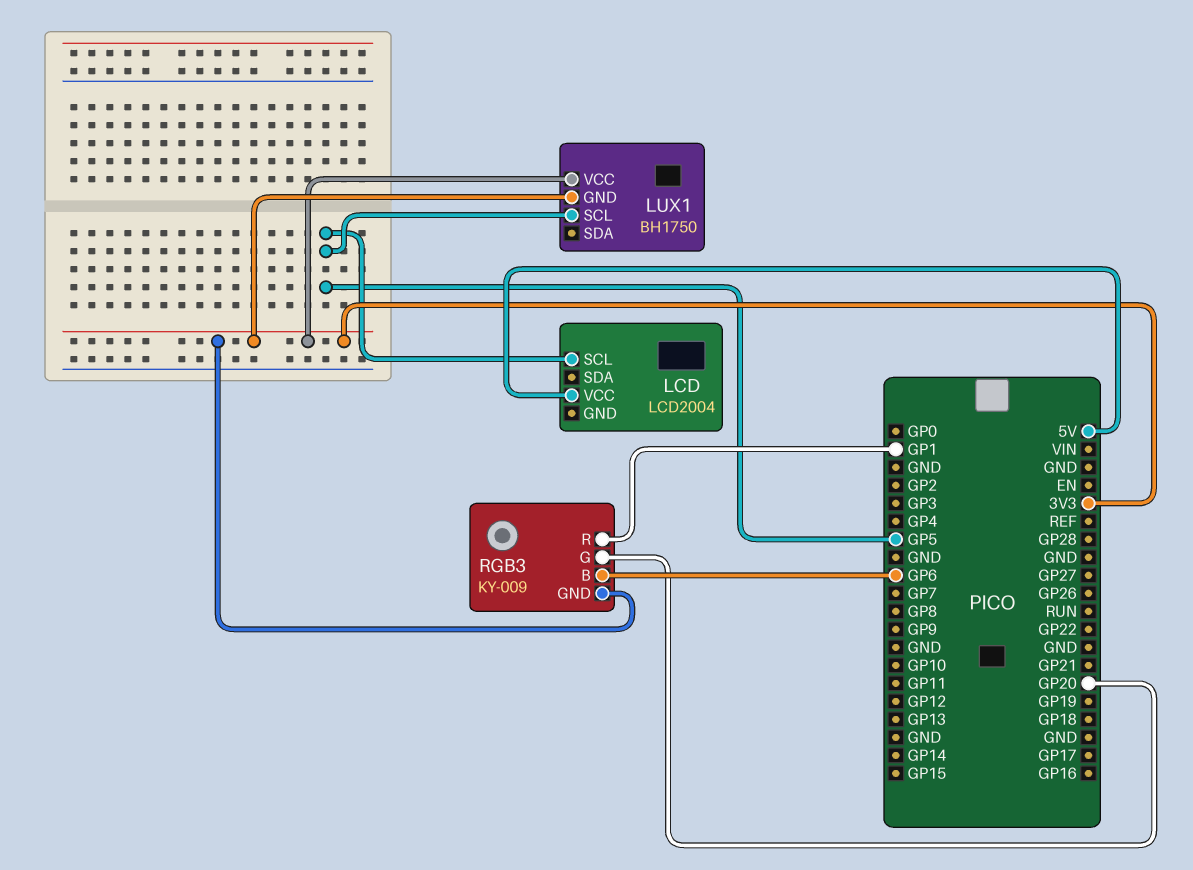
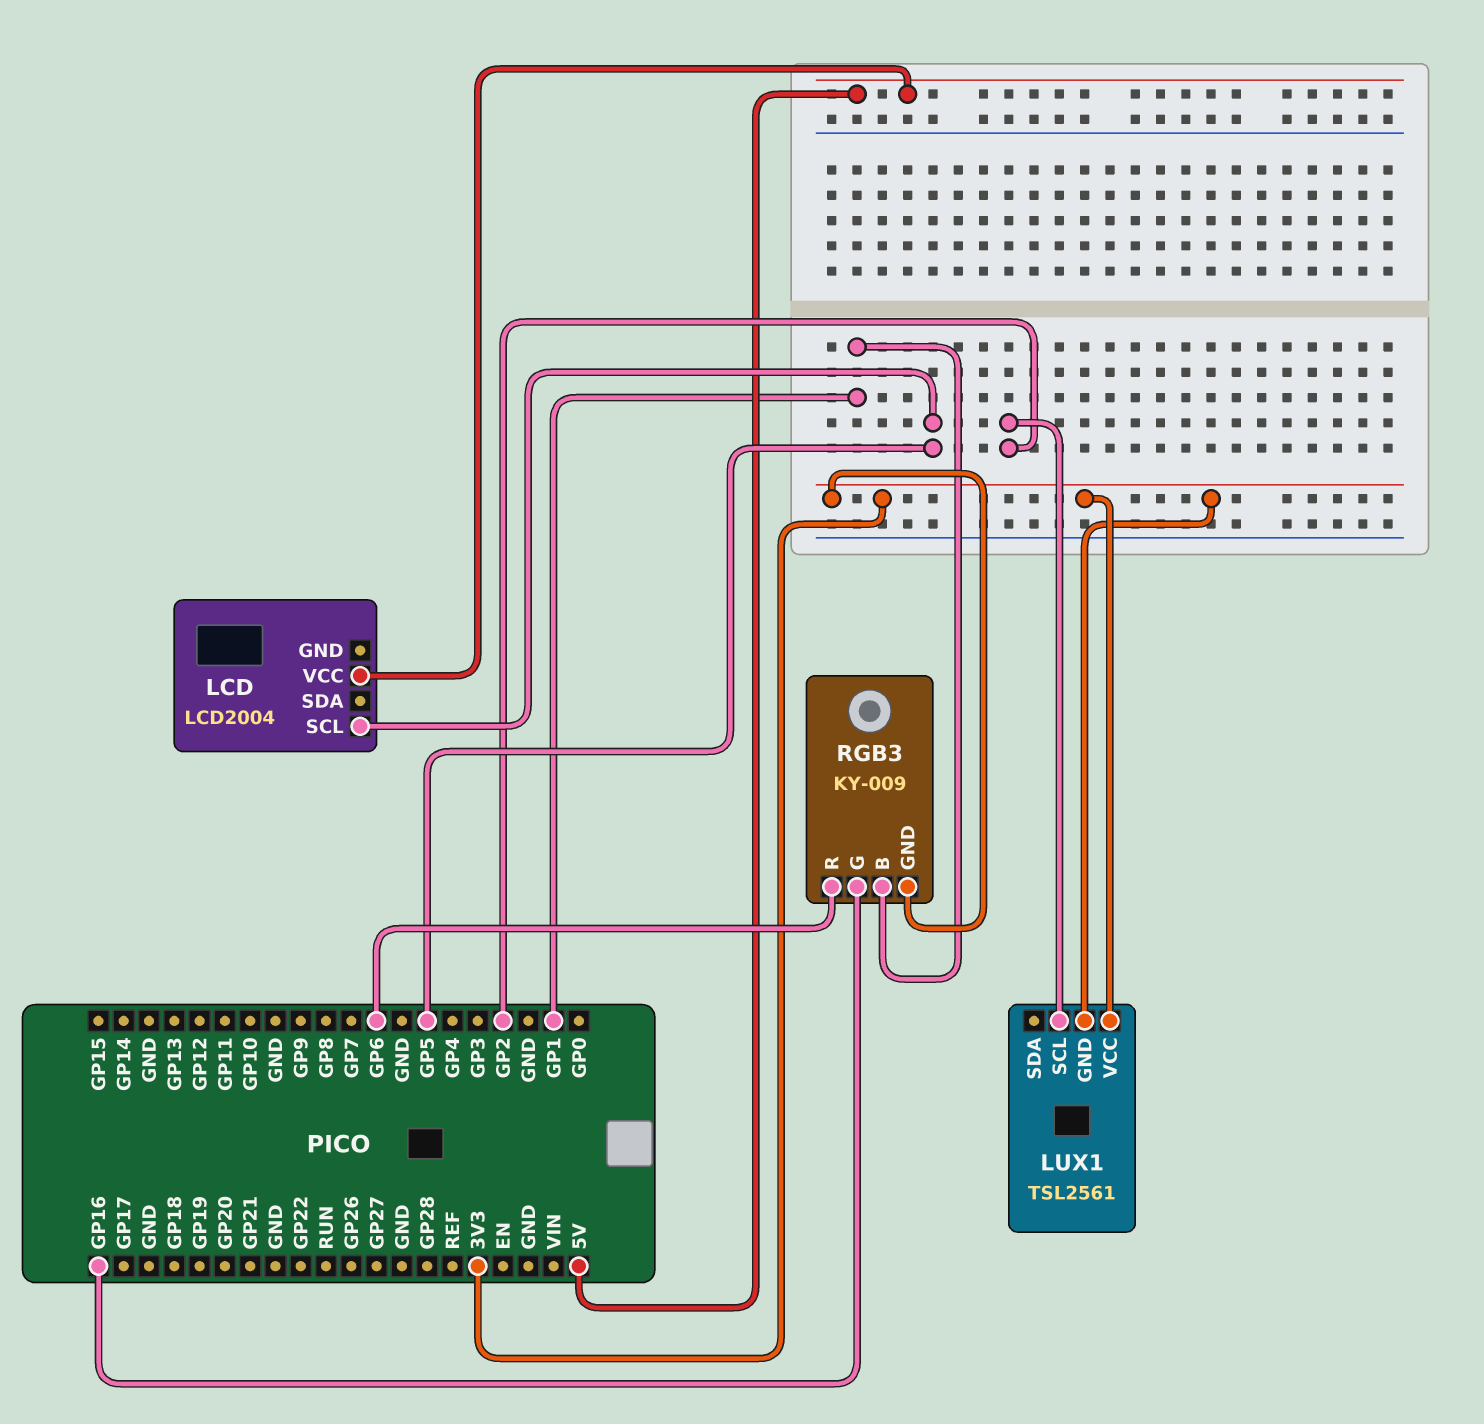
LUX1: BH1750 -> TSL2561
LUX1 pin SCL: GP5 -> GP2
RGB3 pin B: GP6 -> GP1
RGB3 pin G: GP20 -> GP16
RGB3 pin R: GP1 -> GP6

